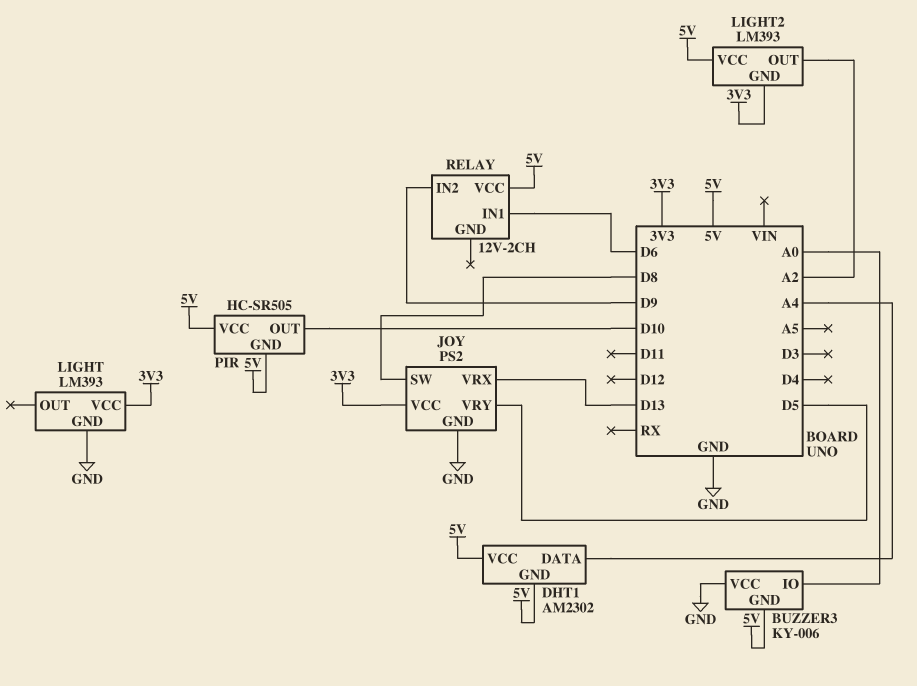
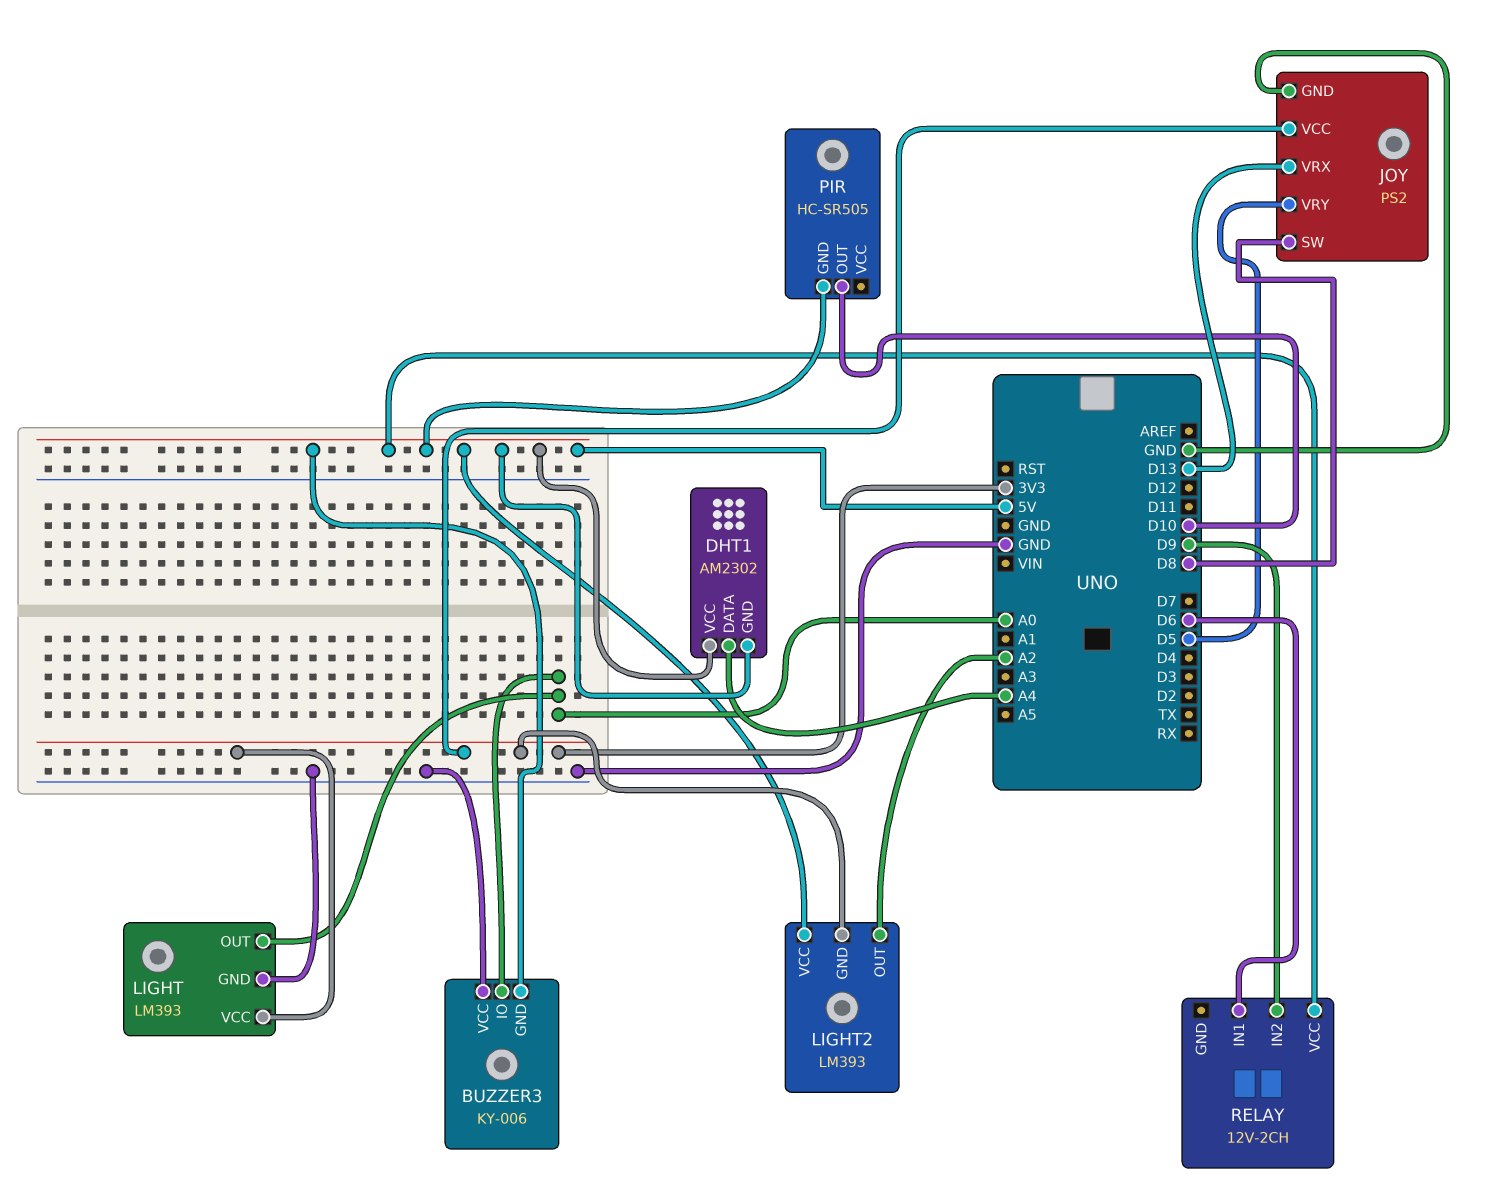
LIGHT pin OUT: none -> A0
PIR pin VCC: 5V -> none

